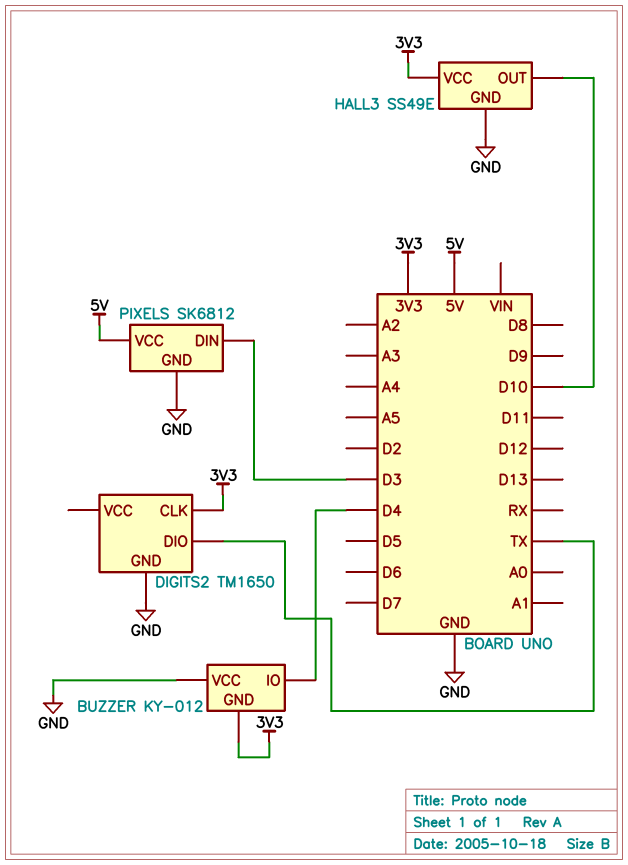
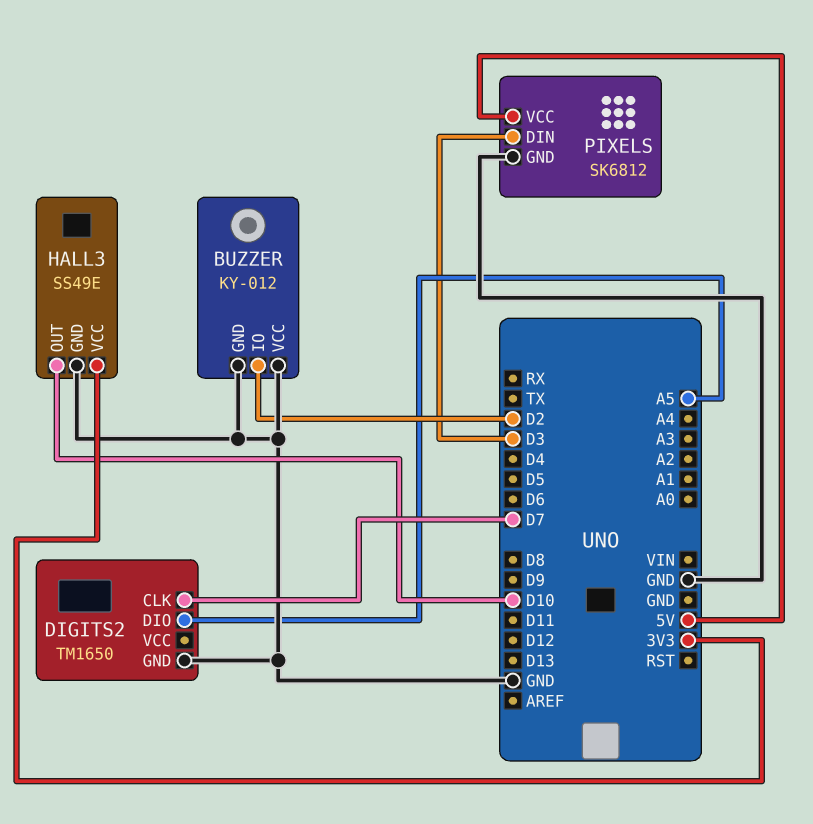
BUZZER pin GND: 3V3 -> GND
BUZZER pin IO: D4 -> D2
DIGITS2 pin CLK: 3V3 -> D7
DIGITS2 pin DIO: TX -> A5

